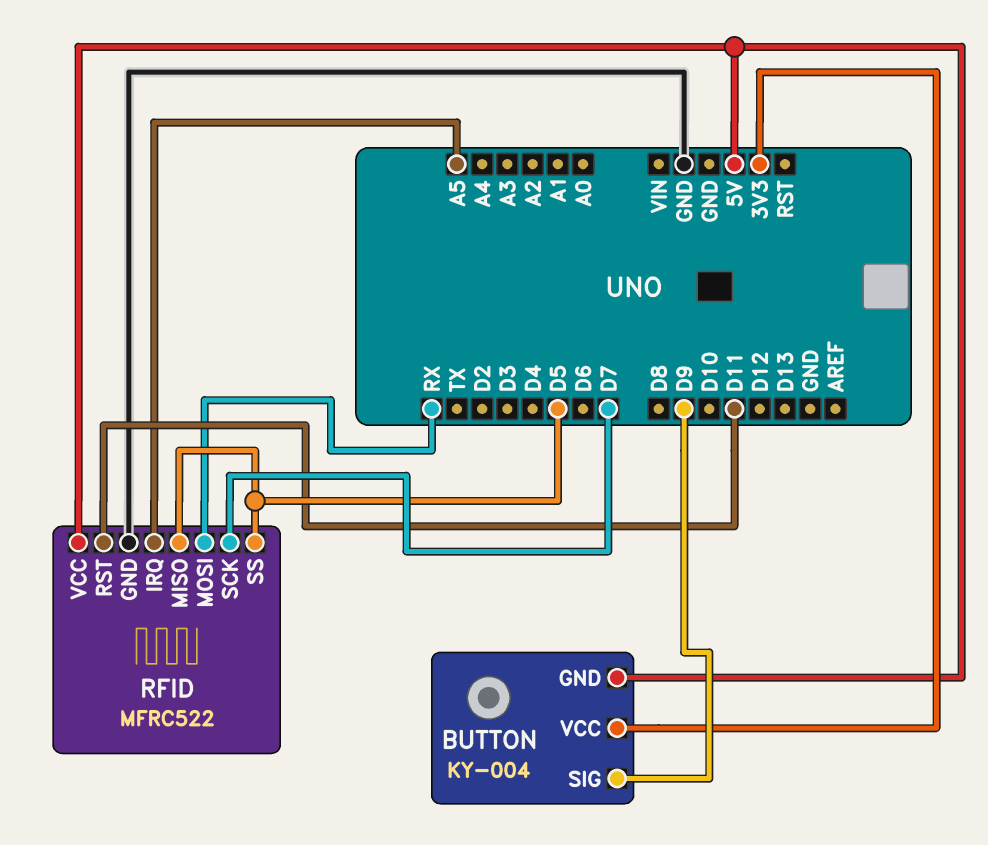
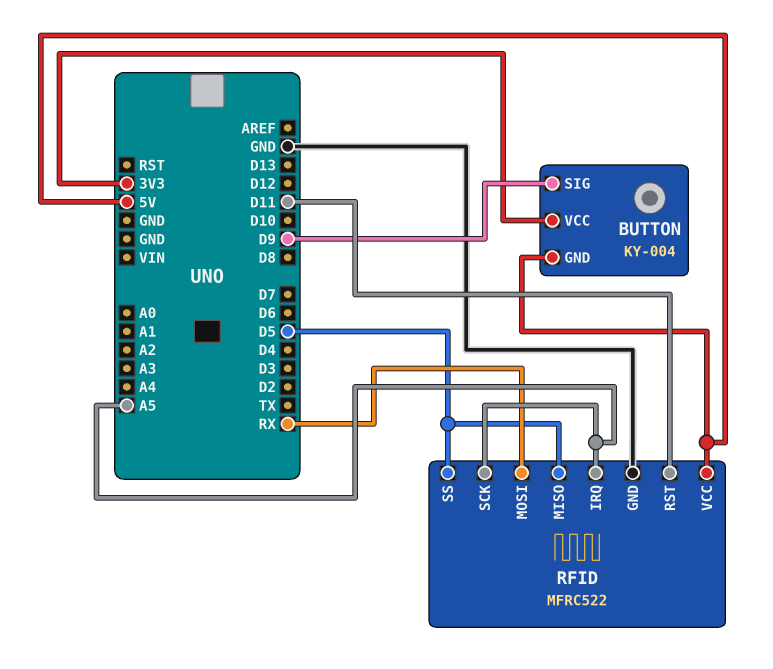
RFID pin SCK: D7 -> A5

